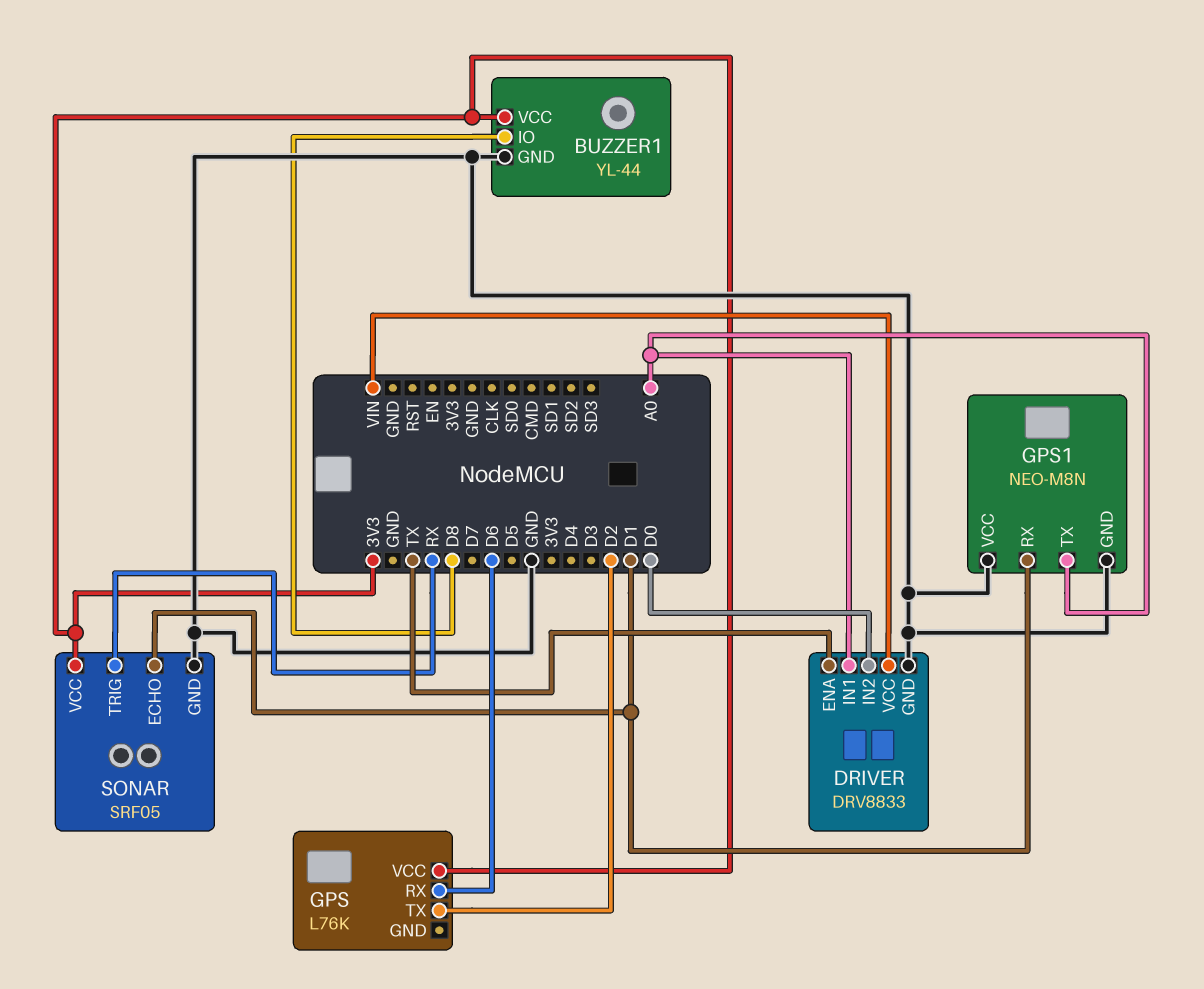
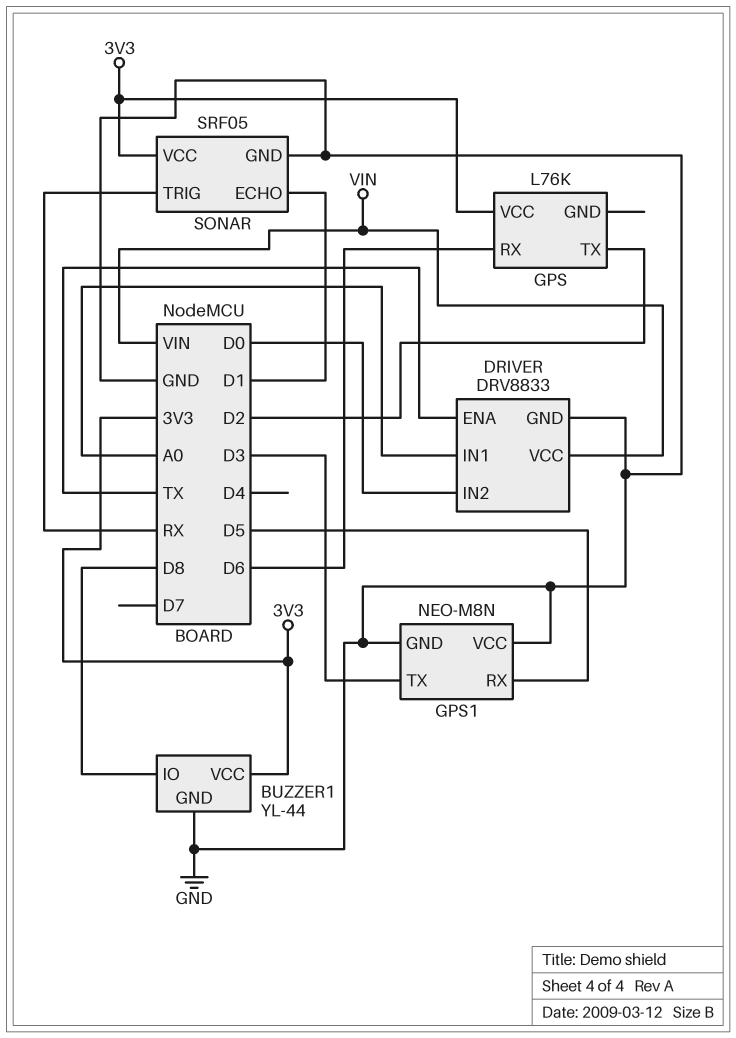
GPS1 pin RX: D1 -> D5
GPS1 pin TX: A0 -> D3

